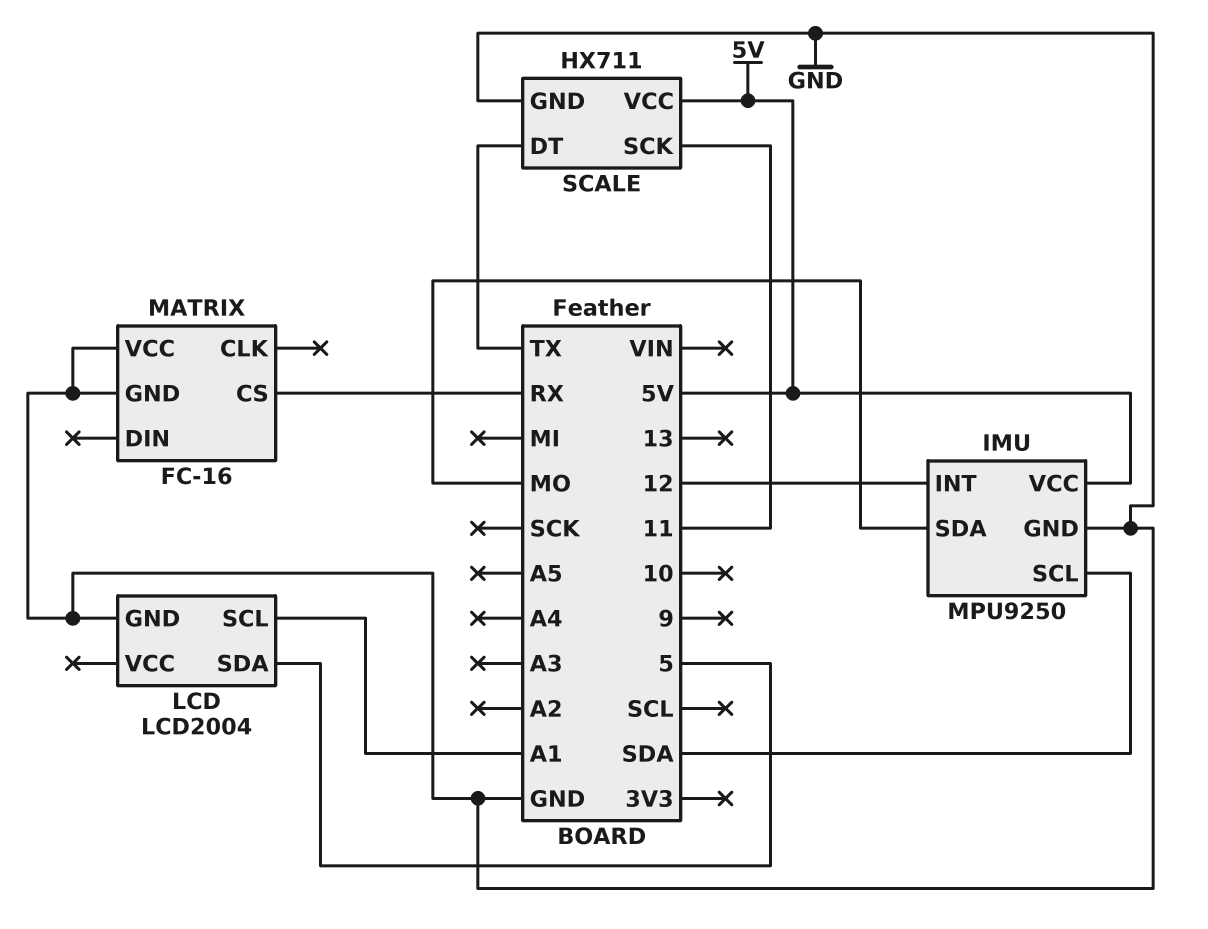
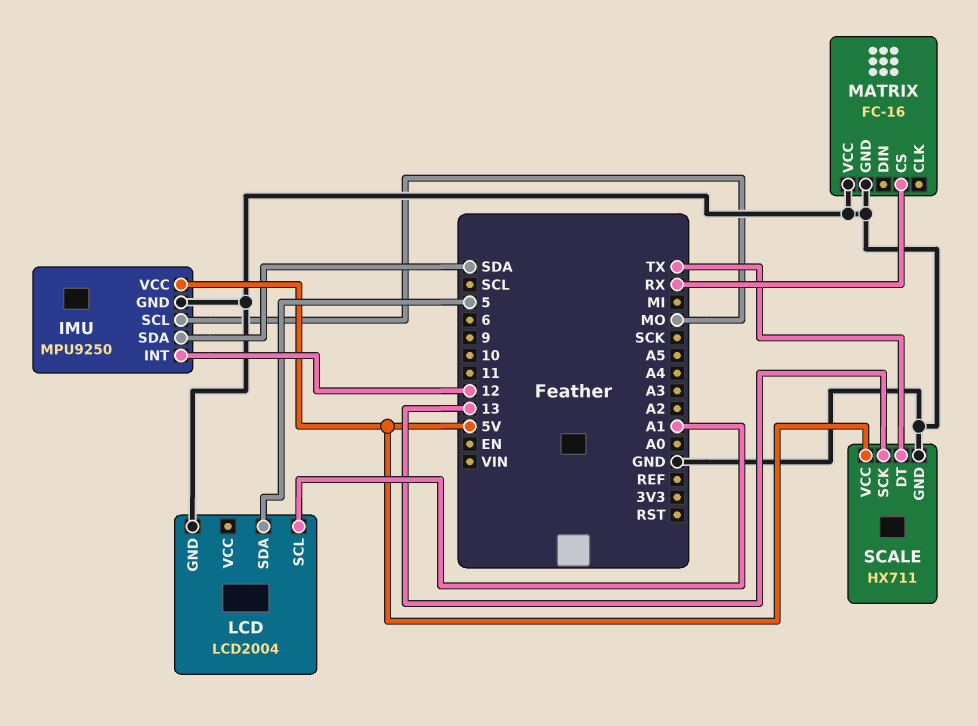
IMU pin SCL: SDA -> MO
IMU pin SDA: MO -> SDA
SCALE pin SCK: 11 -> 13

